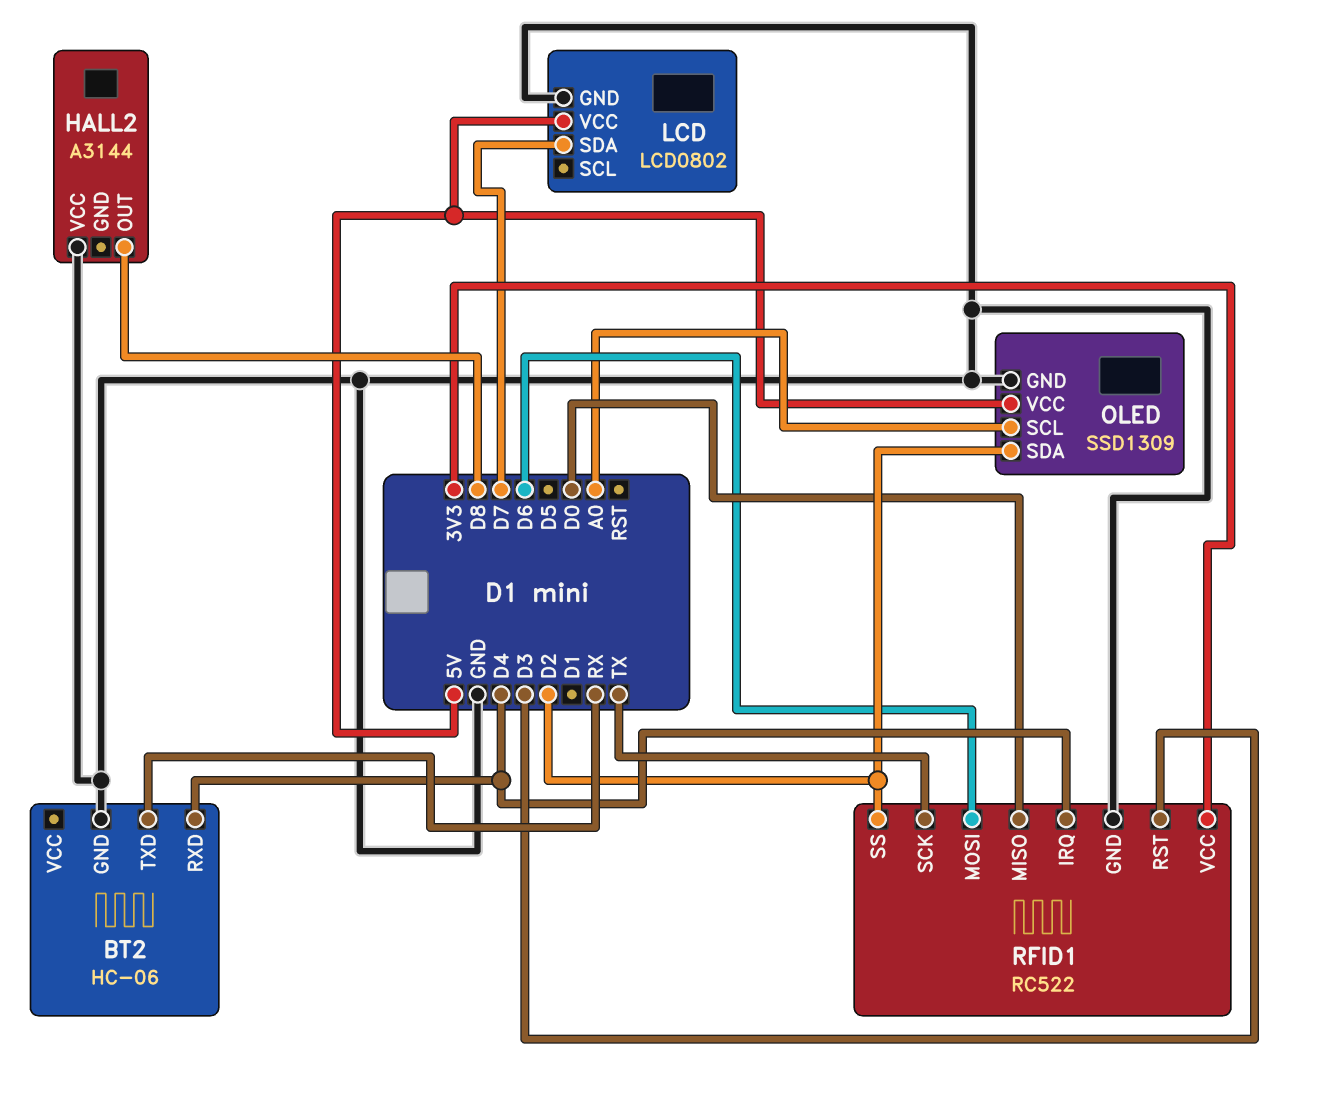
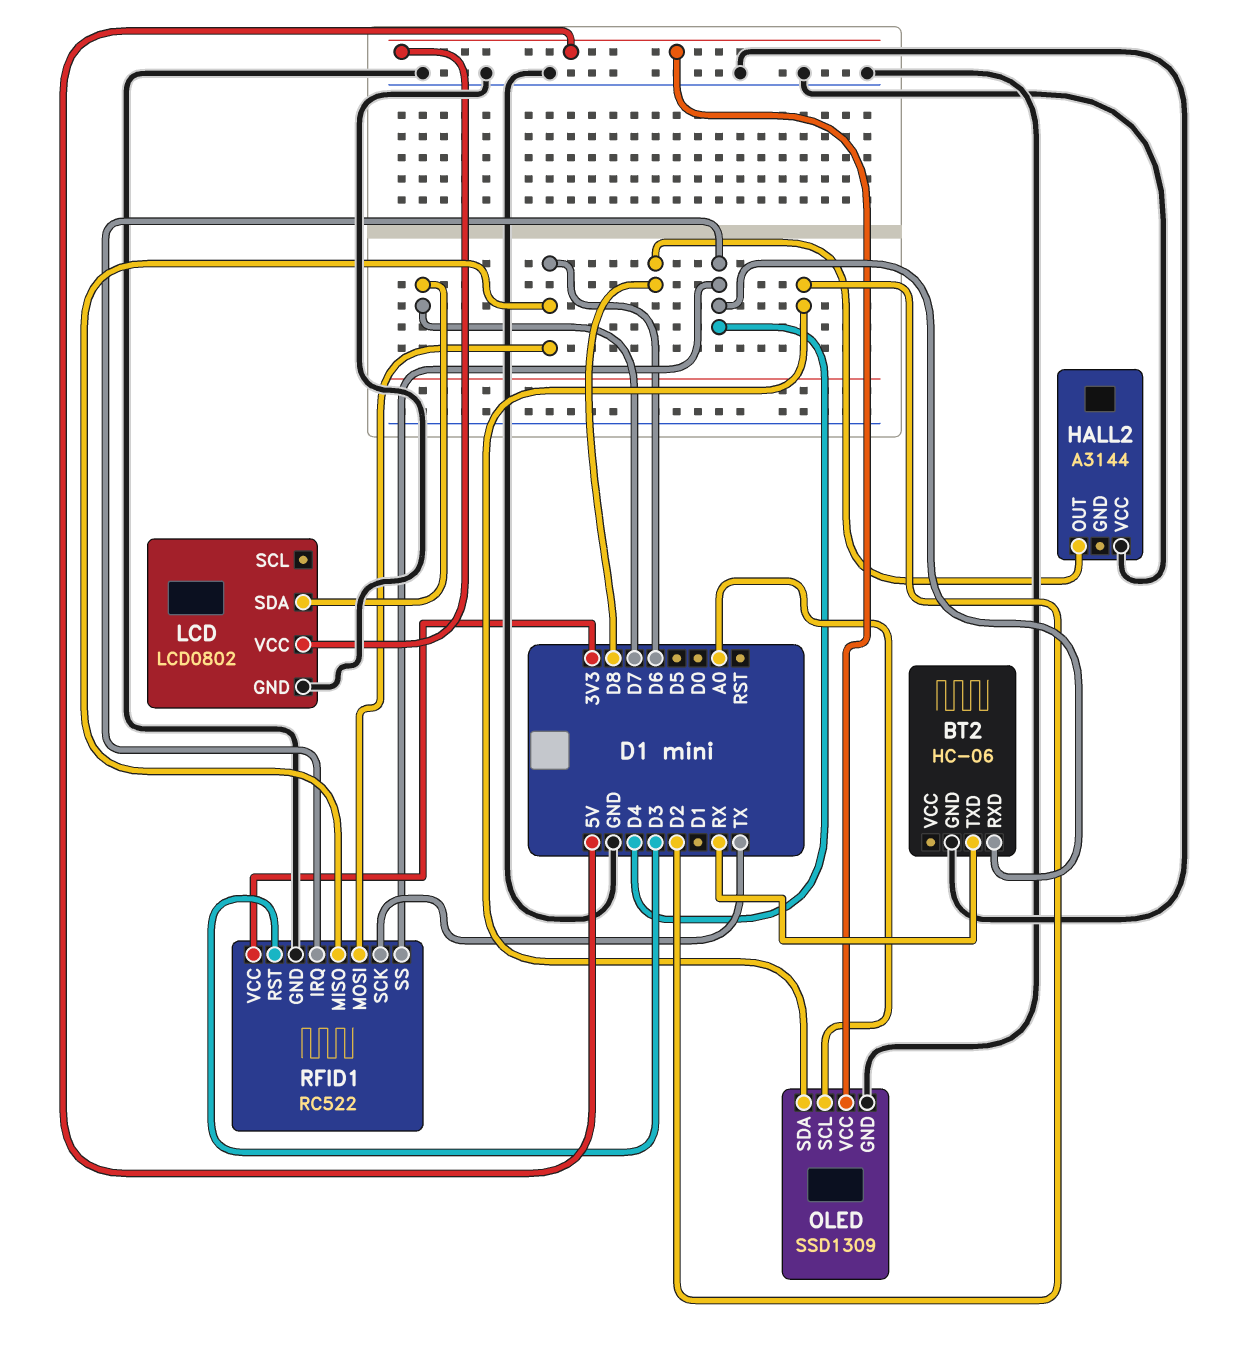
RFID1 pin MISO: D0 -> D6
RFID1 pin SS: D2 -> D4

